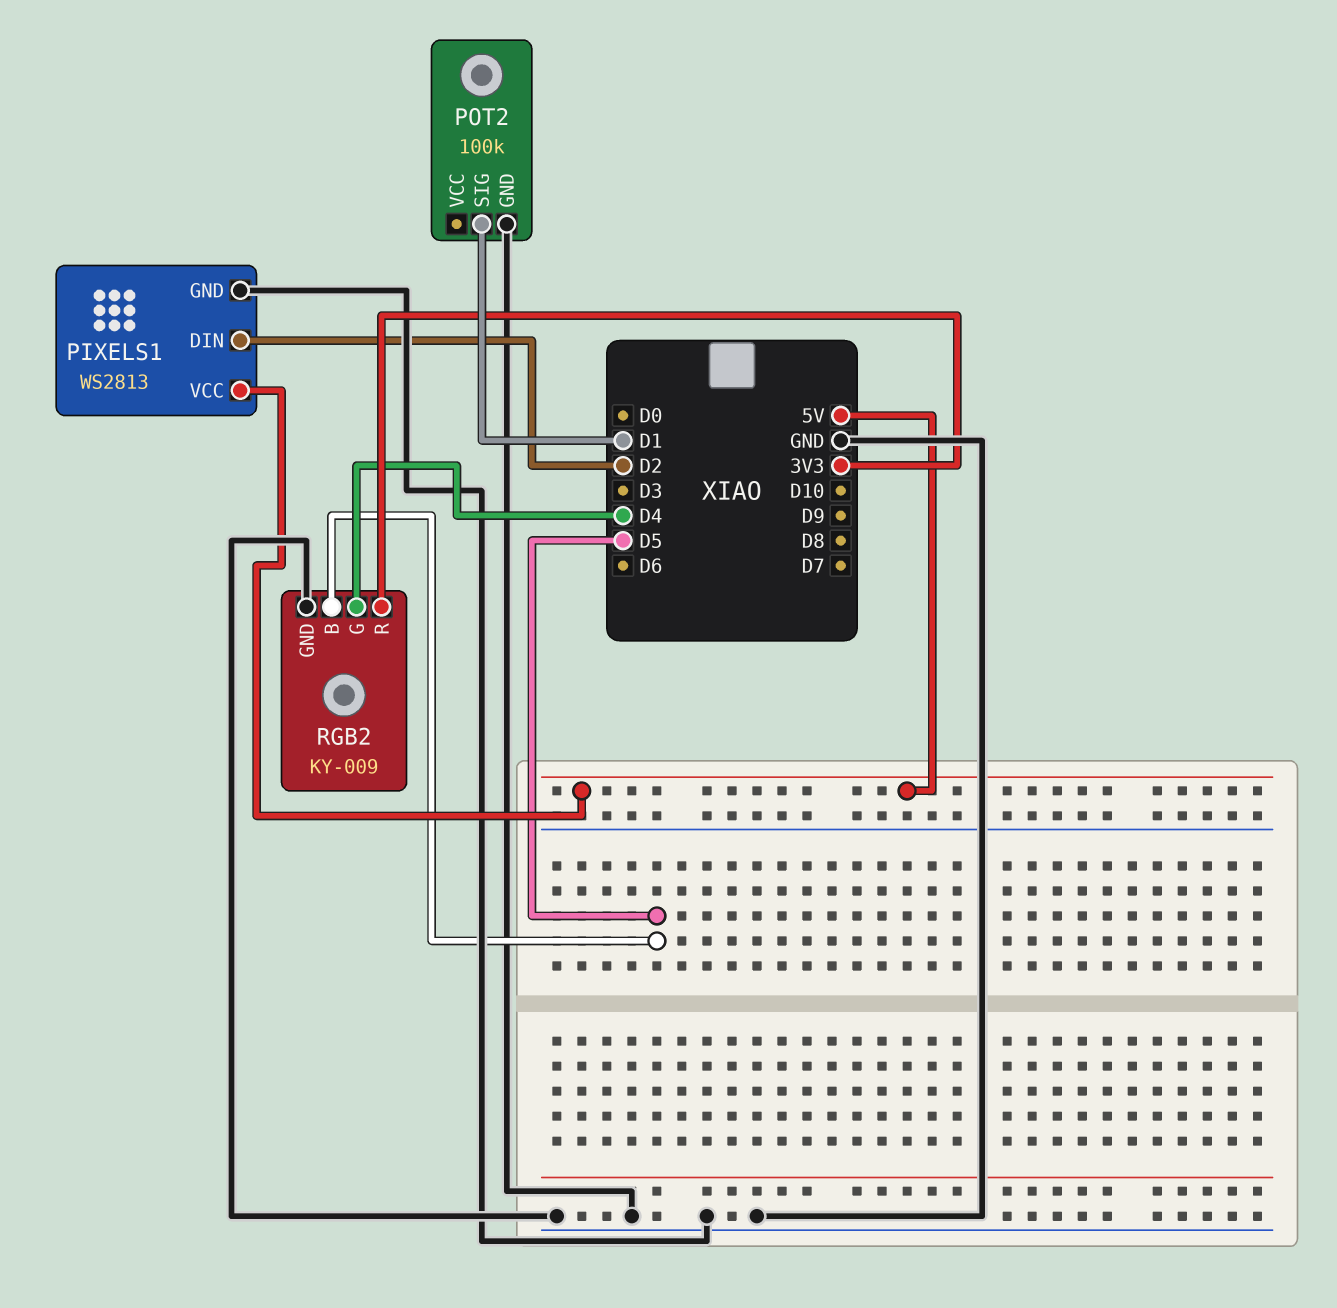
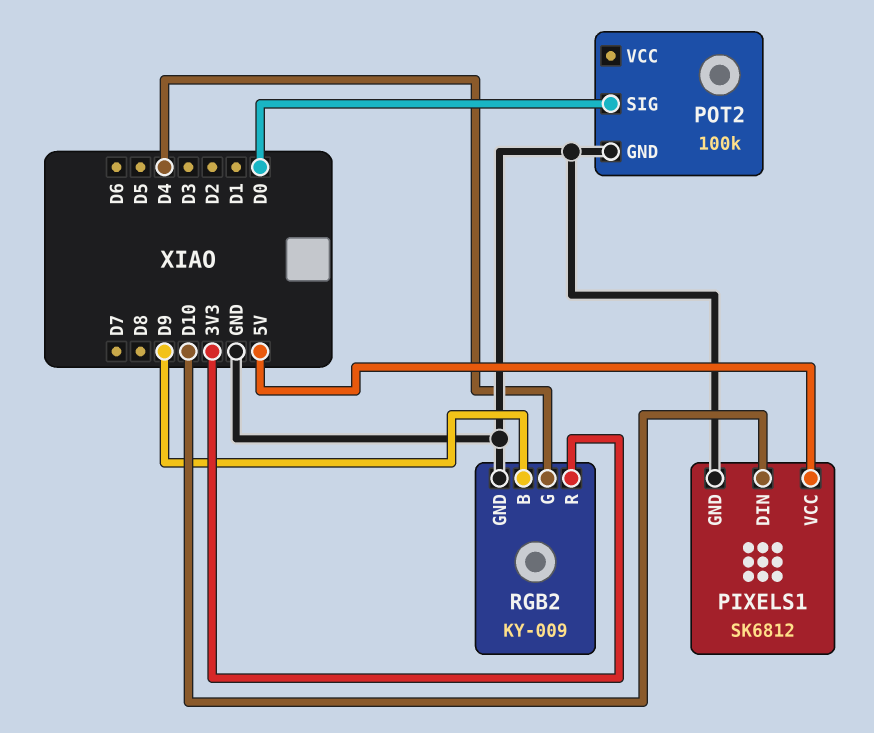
PIXELS1: WS2813 -> SK6812
PIXELS1 pin DIN: D2 -> D10
POT2 pin SIG: D1 -> D0
RGB2 pin B: D5 -> D9

